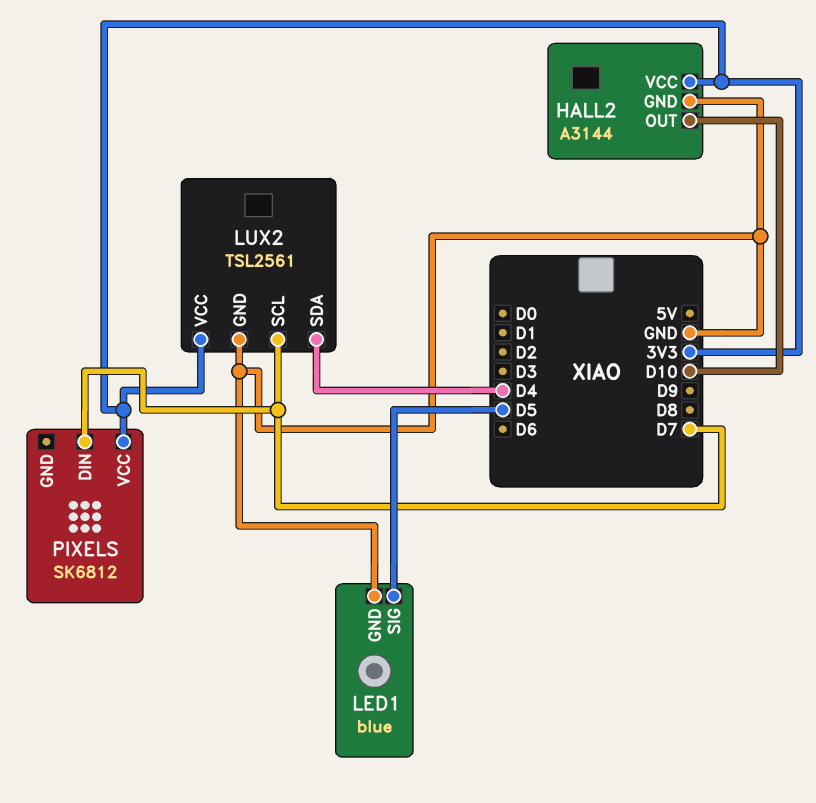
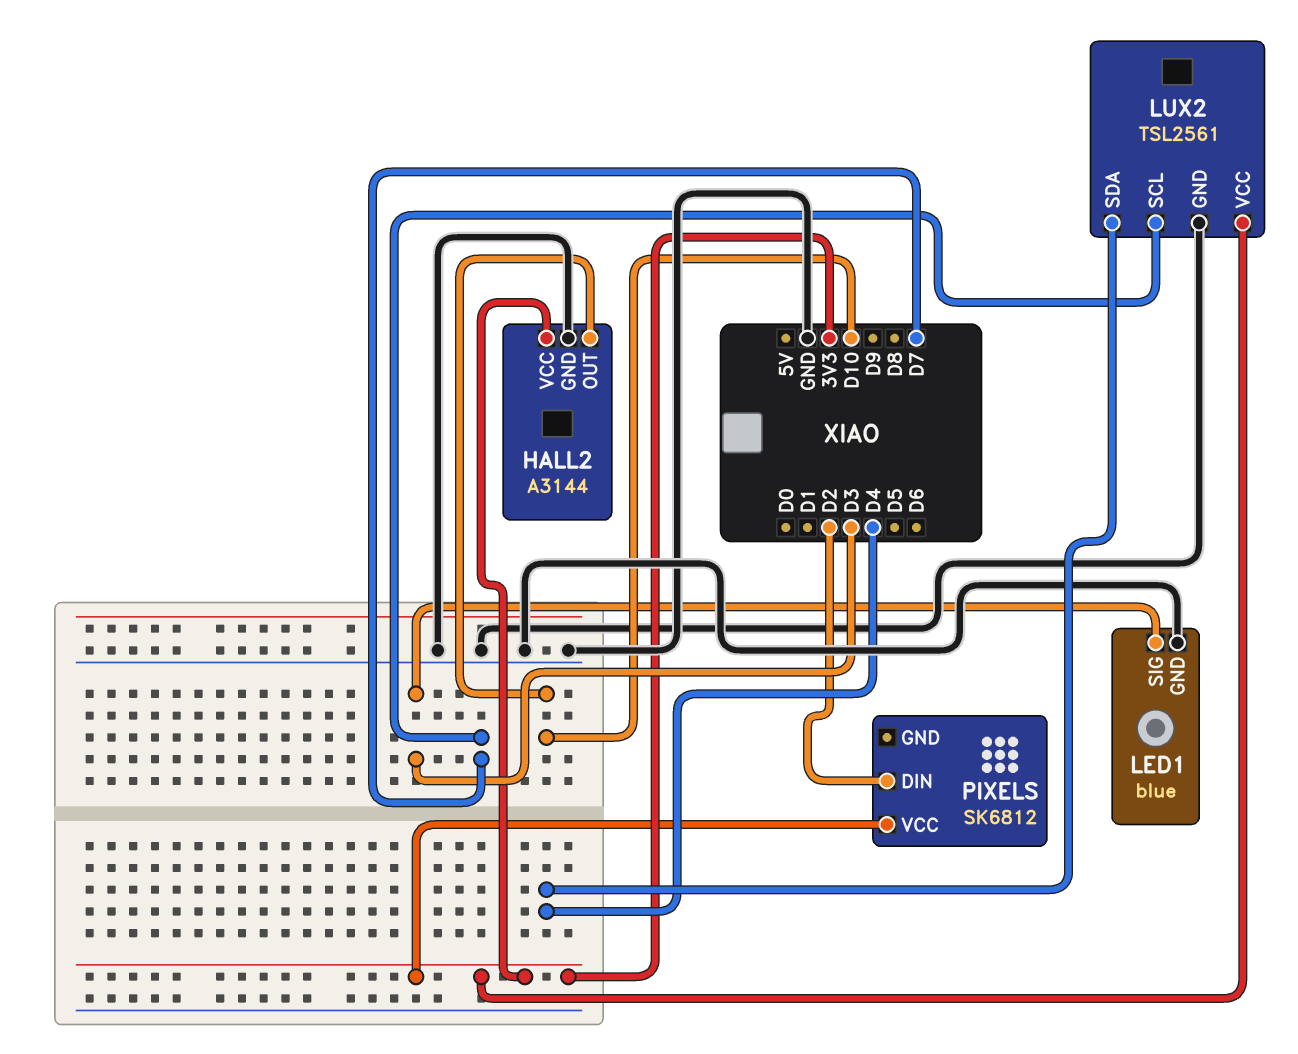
LED1 pin SIG: D5 -> D3
PIXELS pin DIN: D7 -> D2

